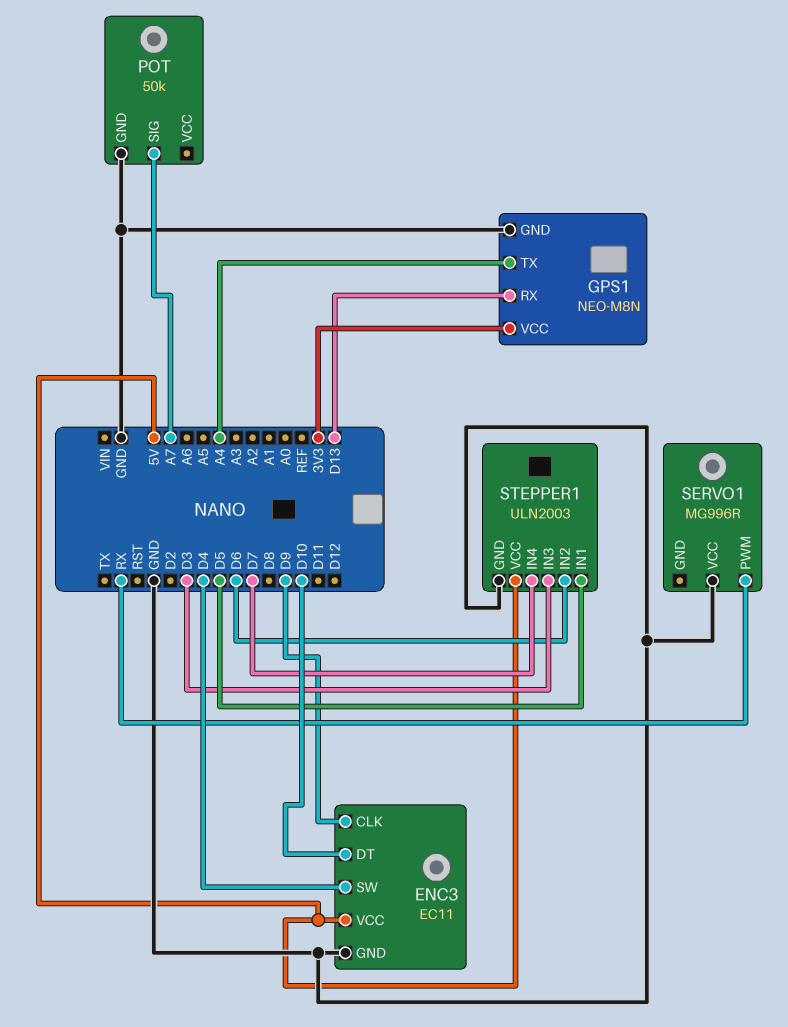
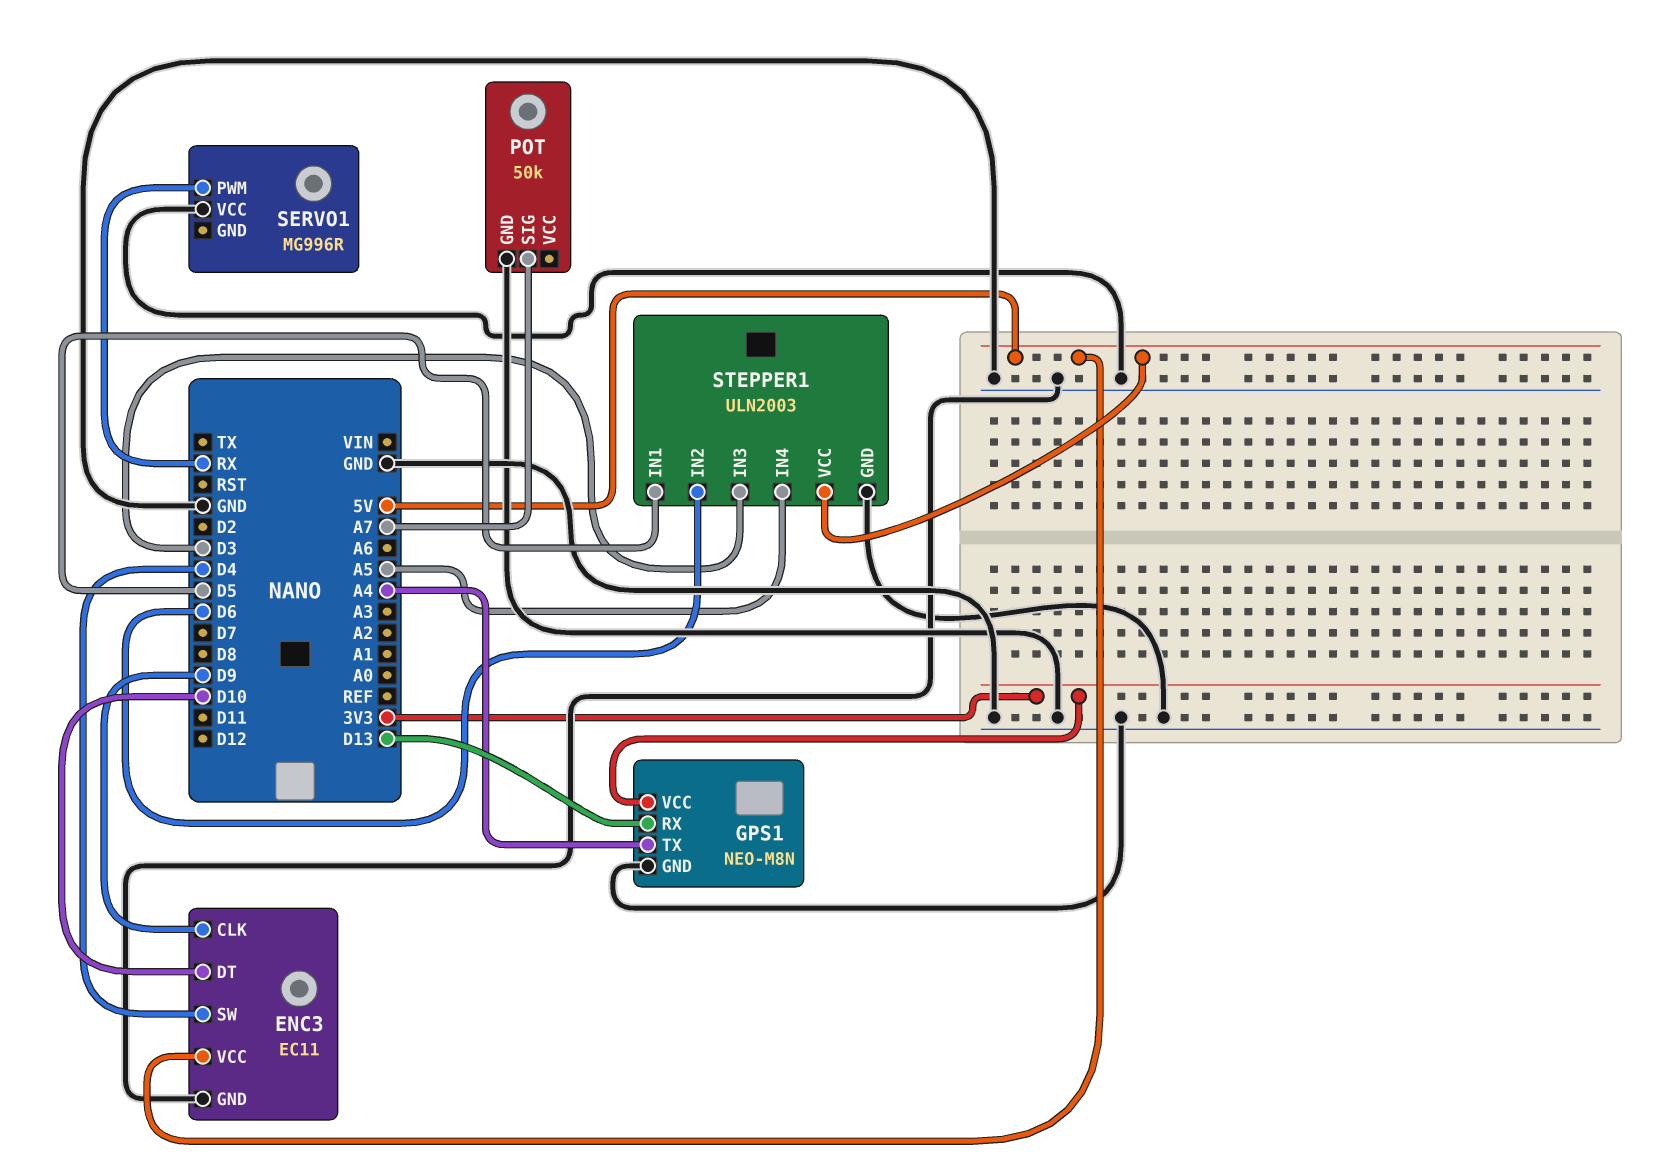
STEPPER1 pin IN4: D7 -> A5

